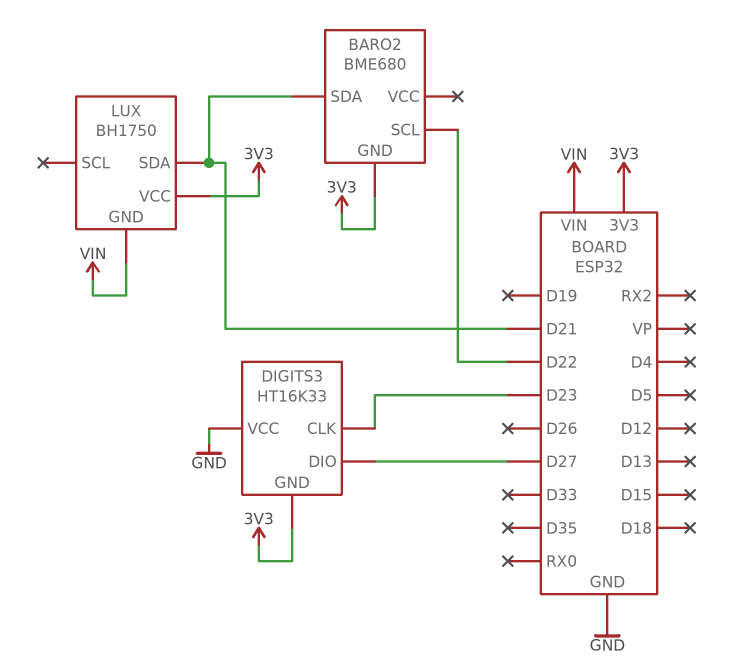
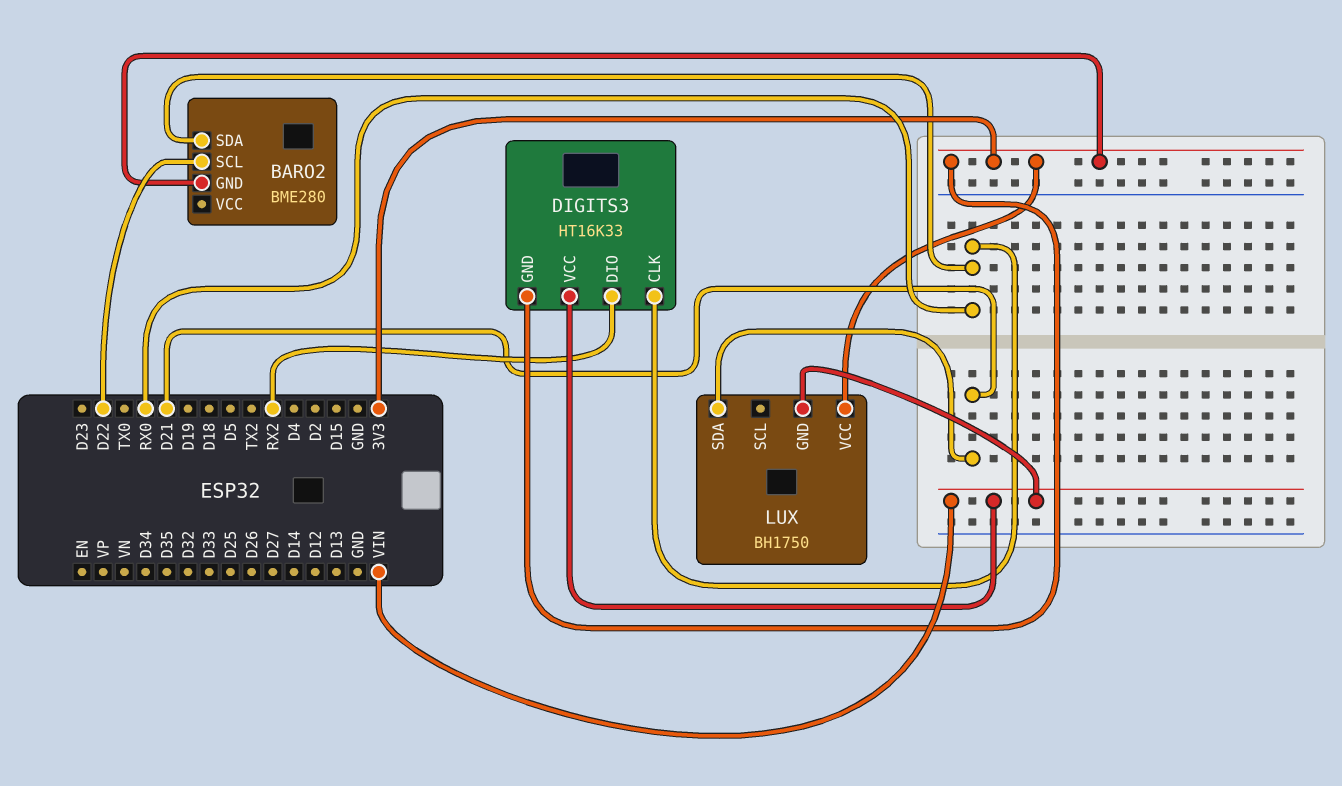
BARO2: BME680 -> BME280
BARO2 pin SDA: D21 -> RX0
DIGITS3 pin CLK: D23 -> RX0
DIGITS3 pin DIO: D27 -> RX2
DIGITS3 pin VCC: GND -> VIN

